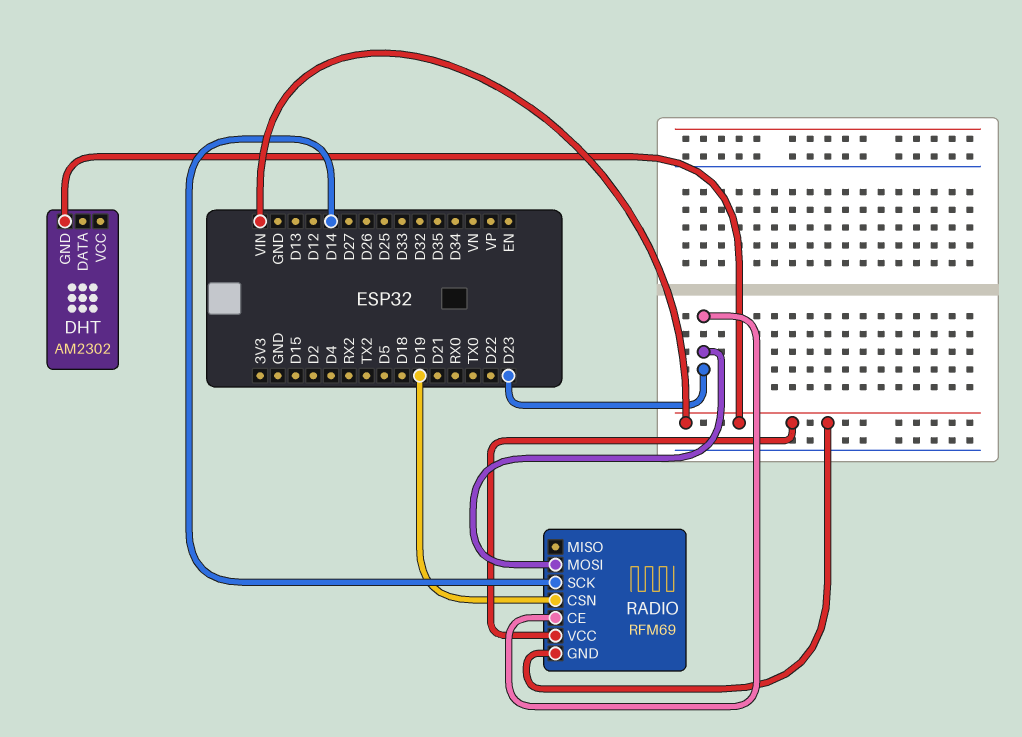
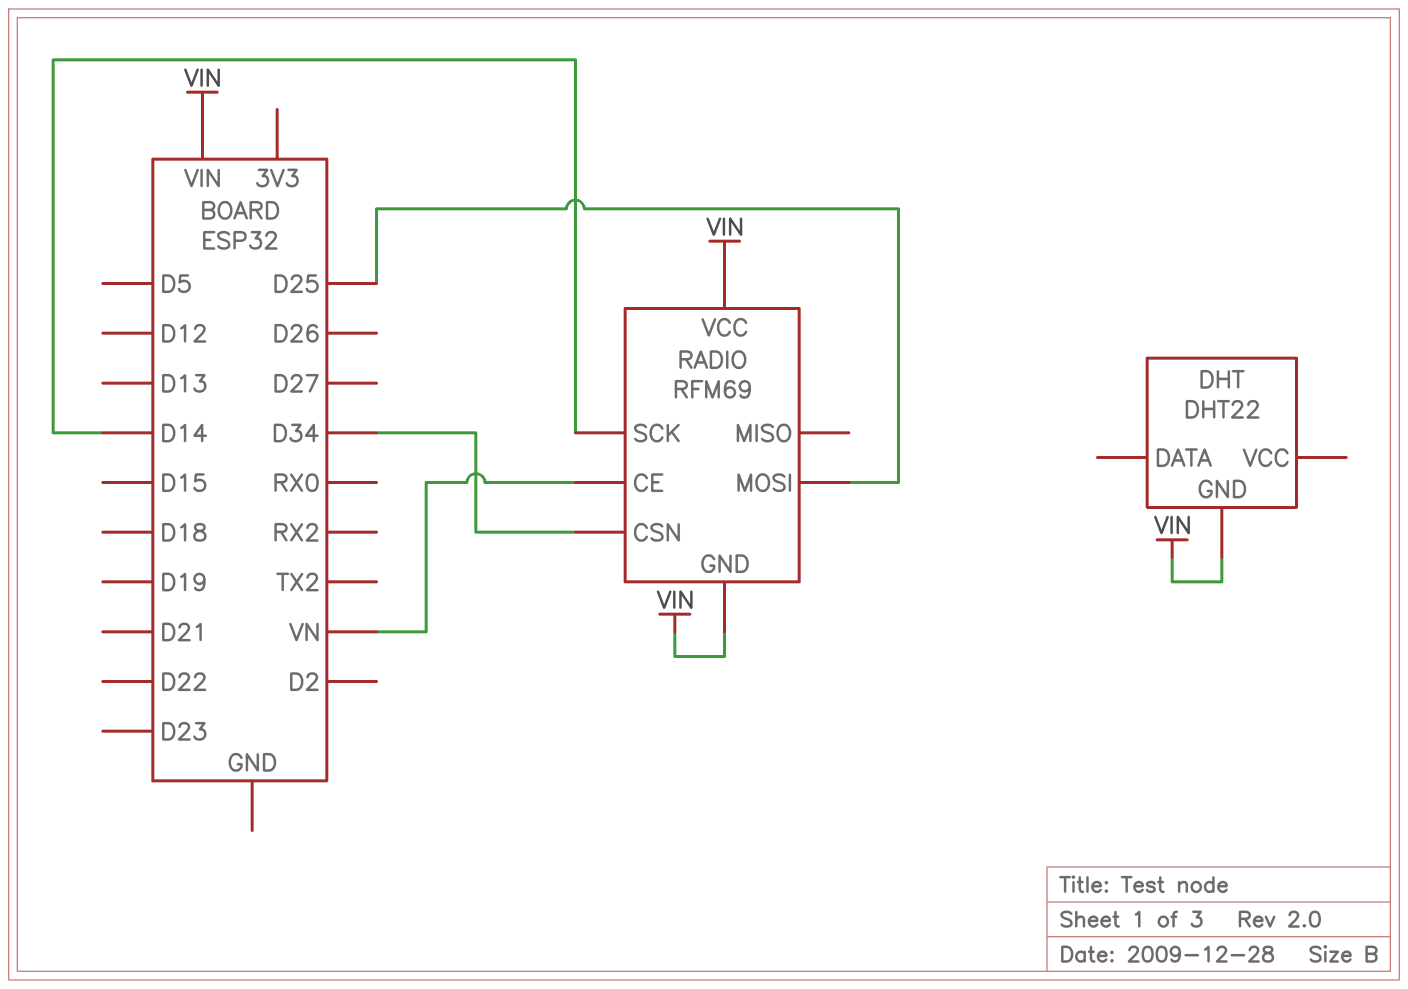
DHT: AM2302 -> DHT22
RADIO pin CE: D23 -> VN
RADIO pin CSN: D19 -> D34
RADIO pin MOSI: D23 -> D25

